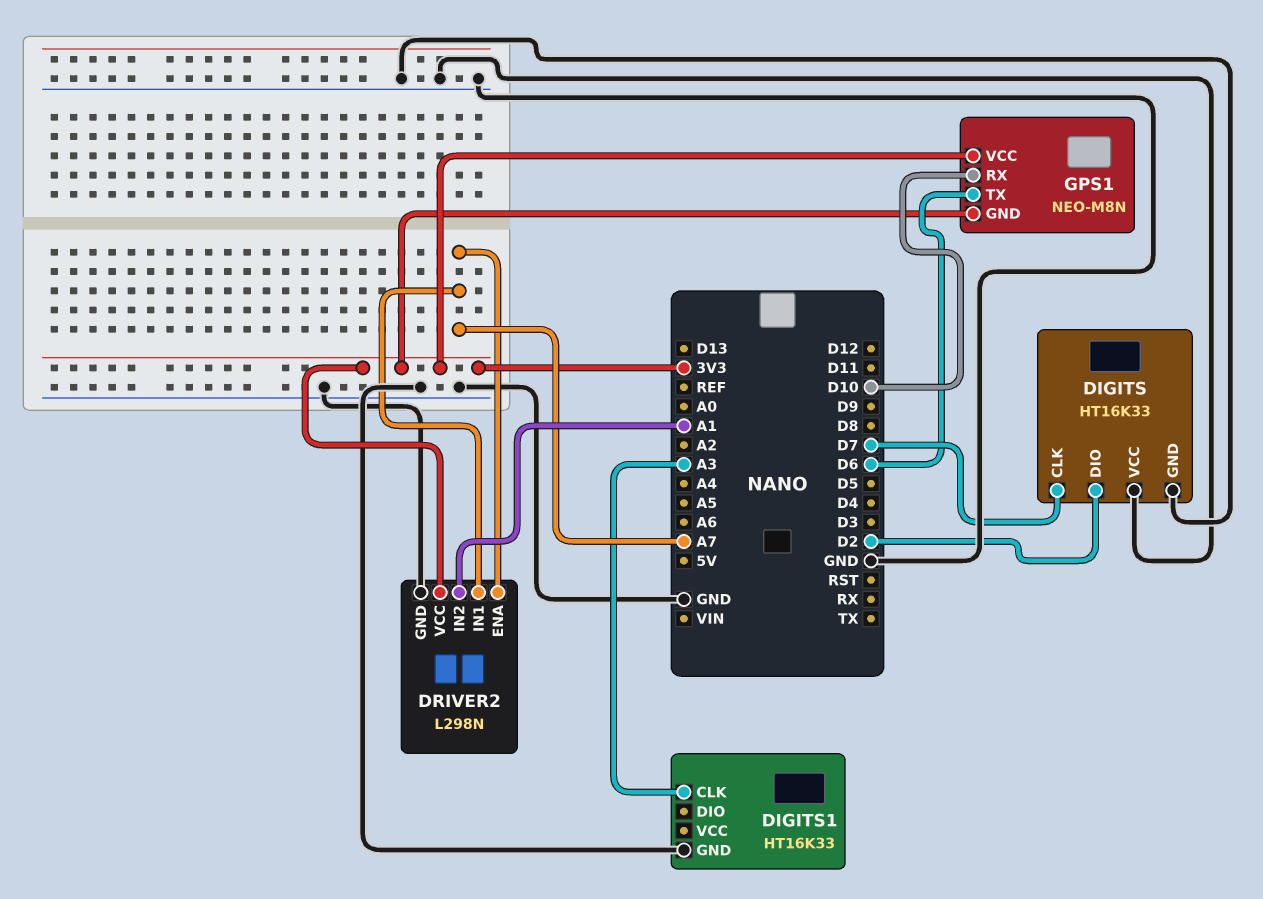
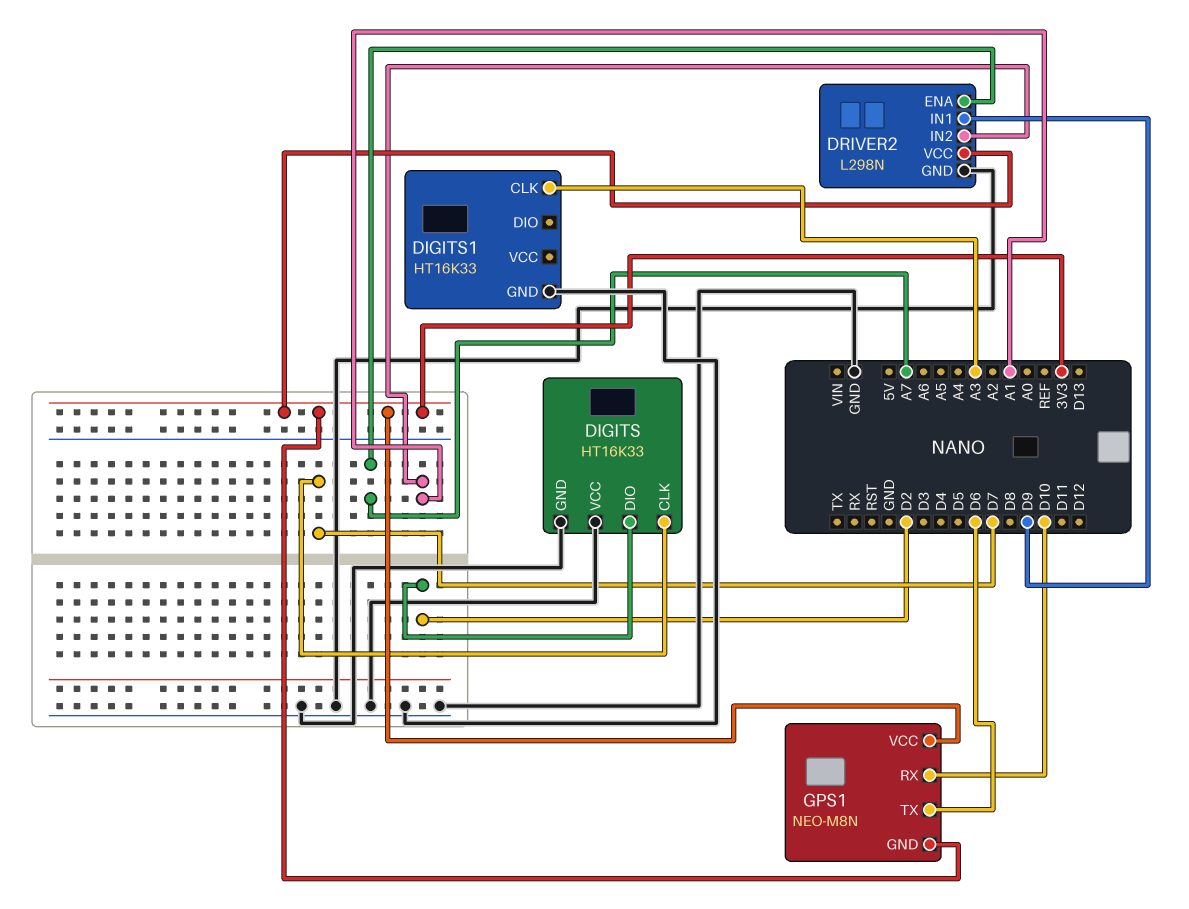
DRIVER2 pin IN1: A7 -> D9

